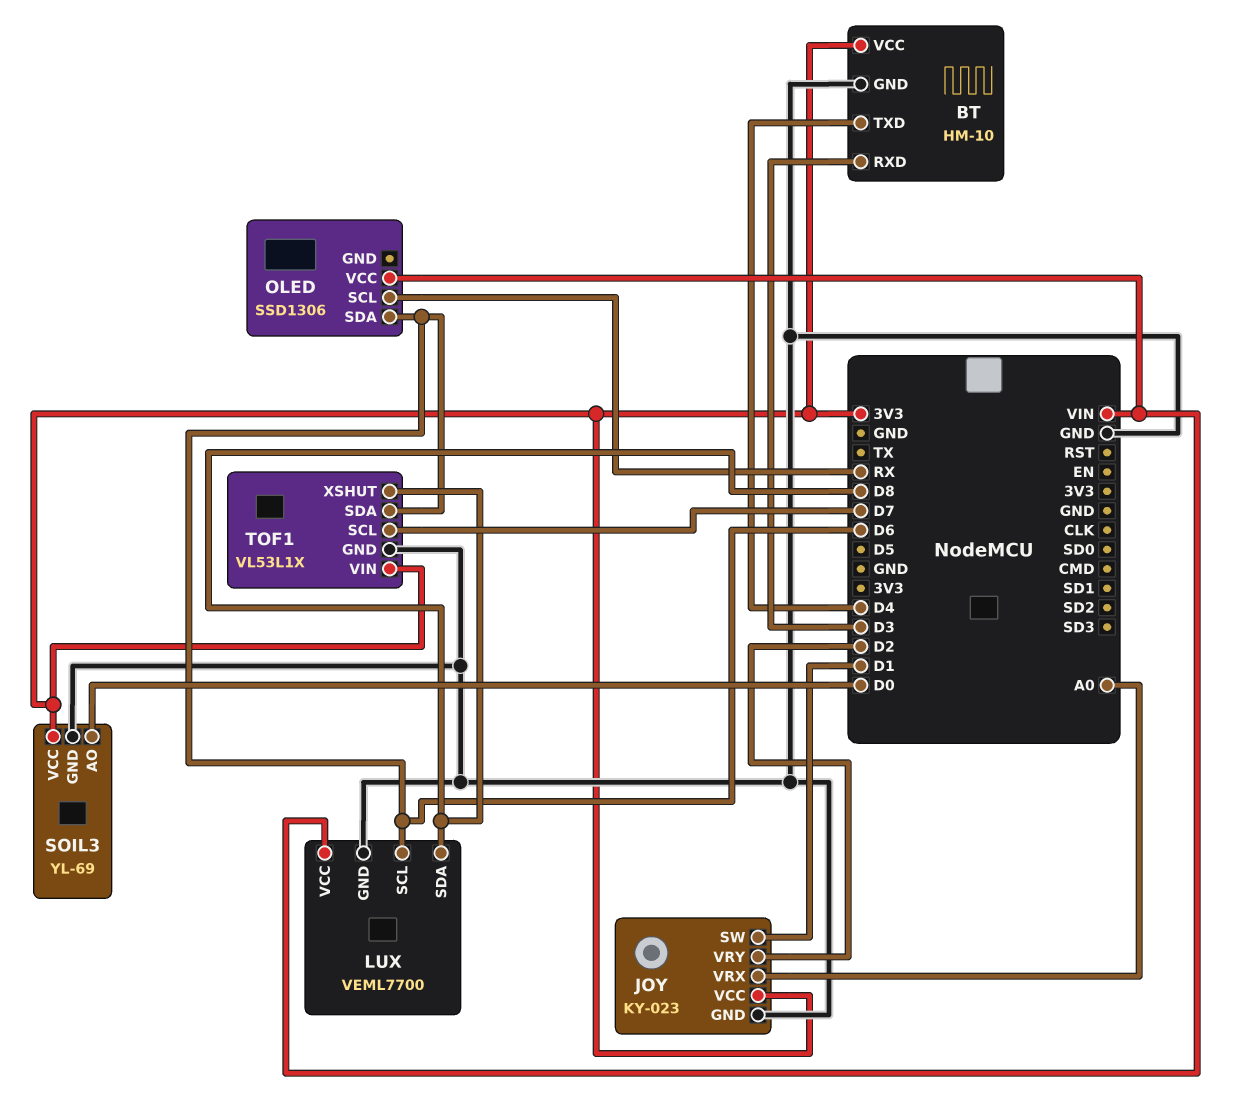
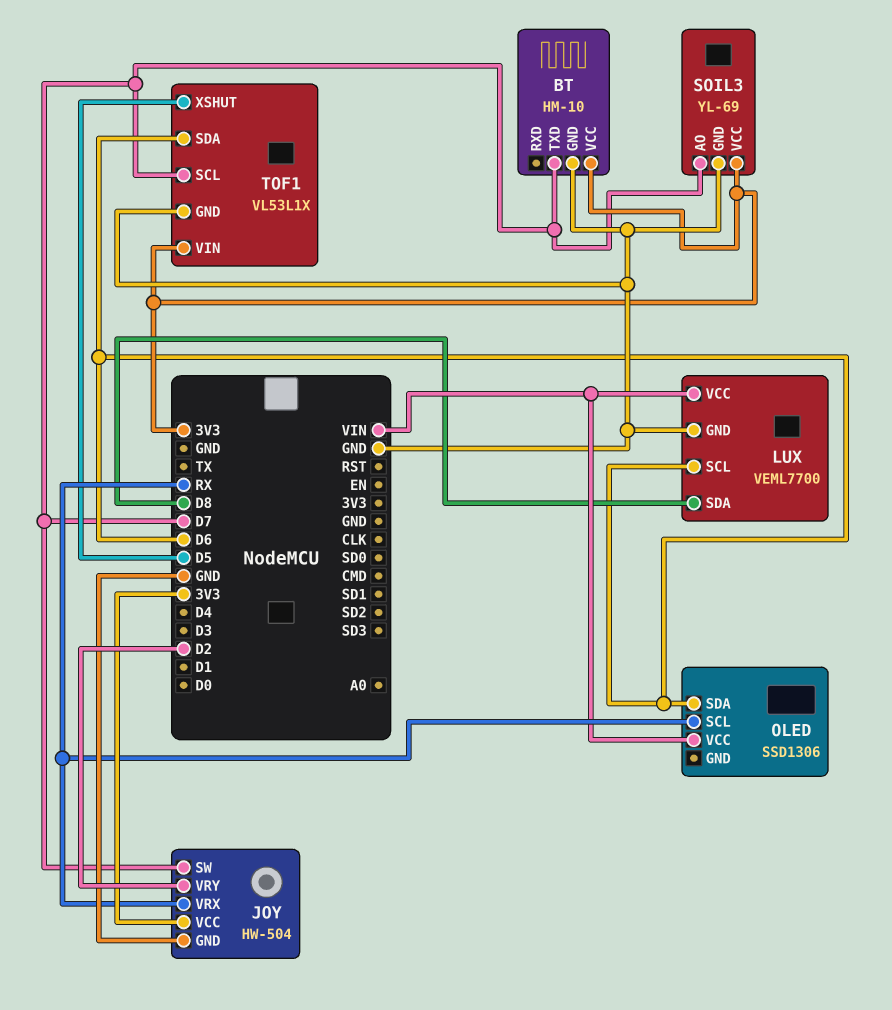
BT pin RXD: D3 -> none
BT pin TXD: D4 -> D7
JOY: KY-023 -> HW-504
JOY pin SW: D1 -> D7
JOY pin VRX: A0 -> RX
SOIL3 pin AO: D0 -> D7
TOF1 pin XSHUT: D8 -> D5

